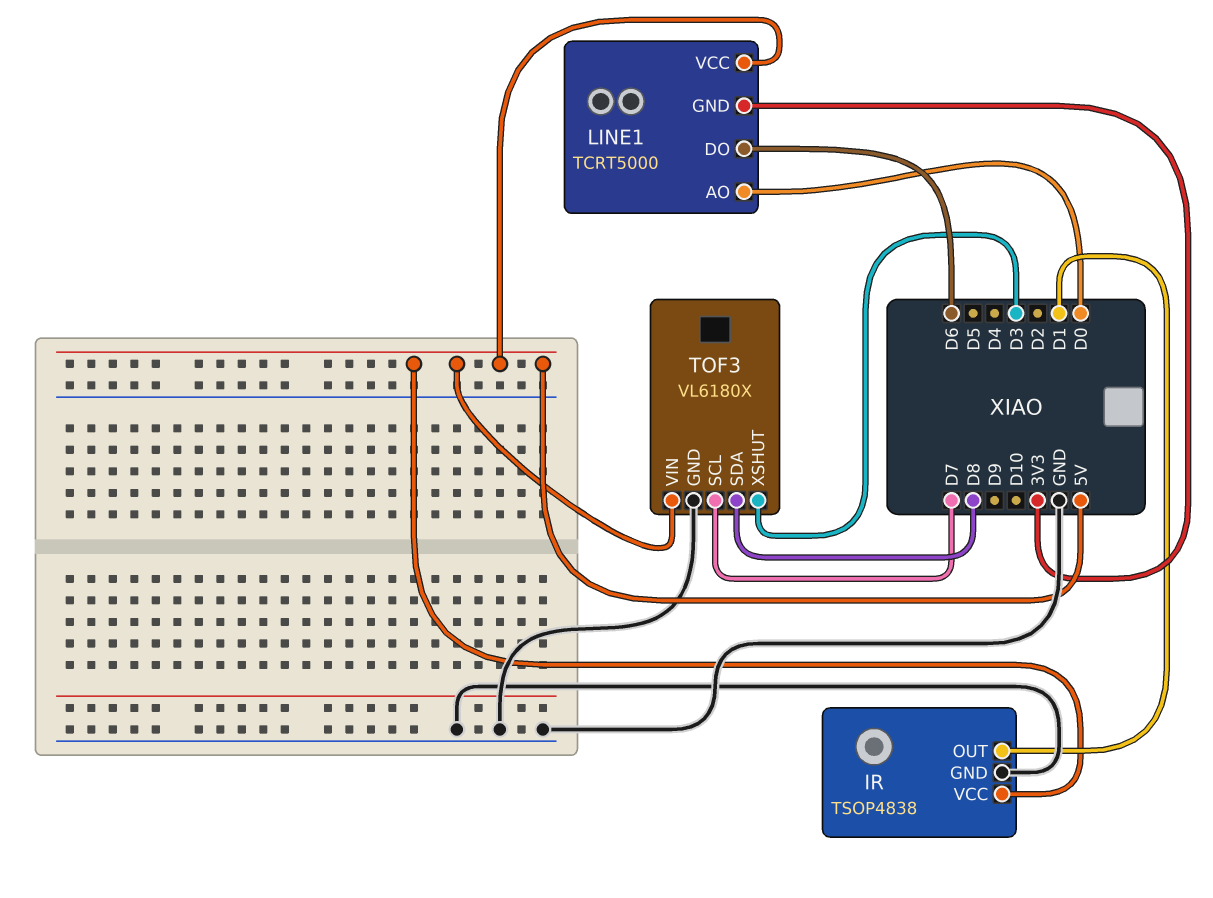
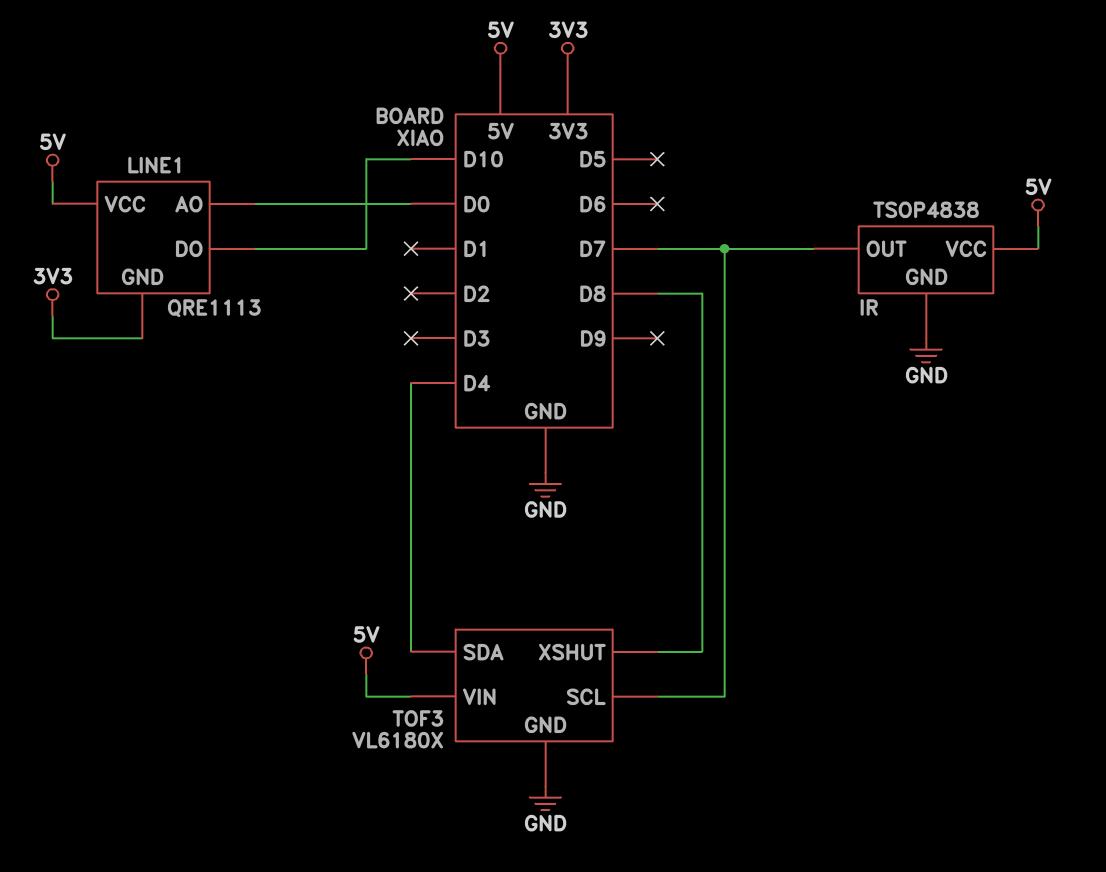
IR pin OUT: D1 -> D7
LINE1: TCRT5000 -> QRE1113
LINE1 pin DO: D6 -> D10
TOF3 pin SDA: D8 -> D4
TOF3 pin XSHUT: D3 -> D8

